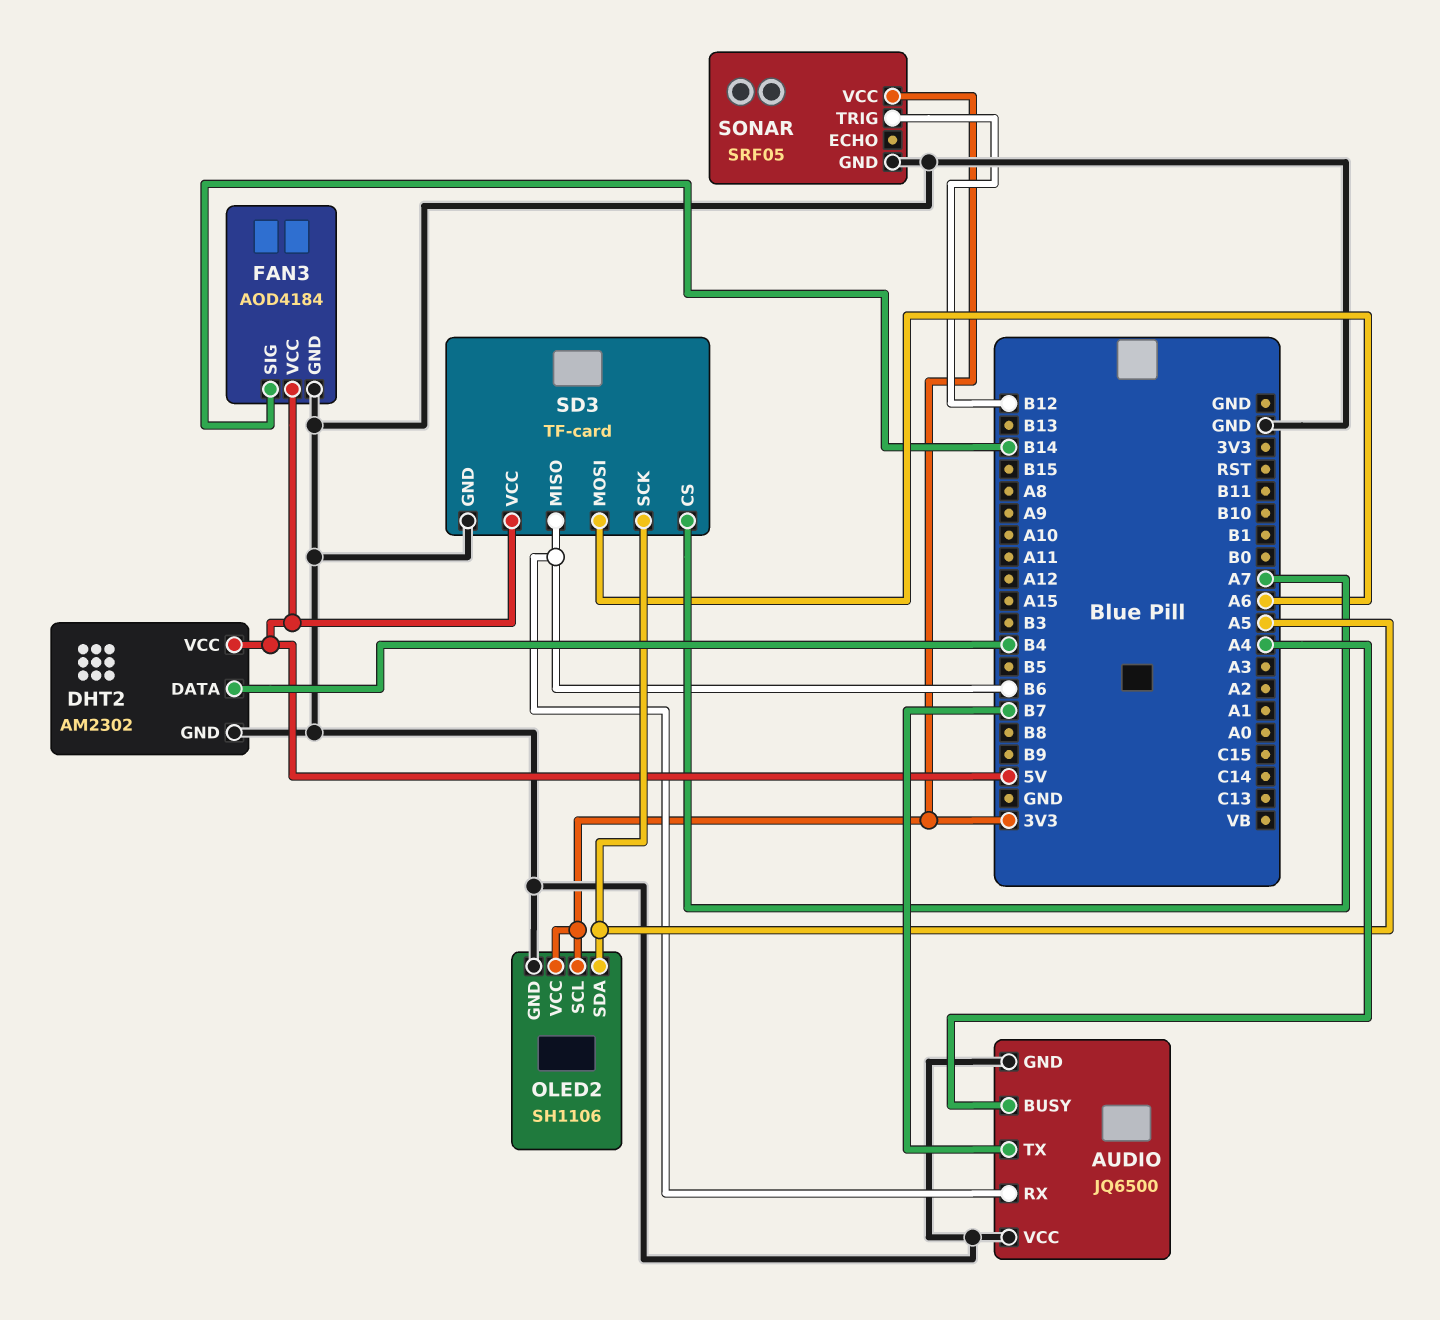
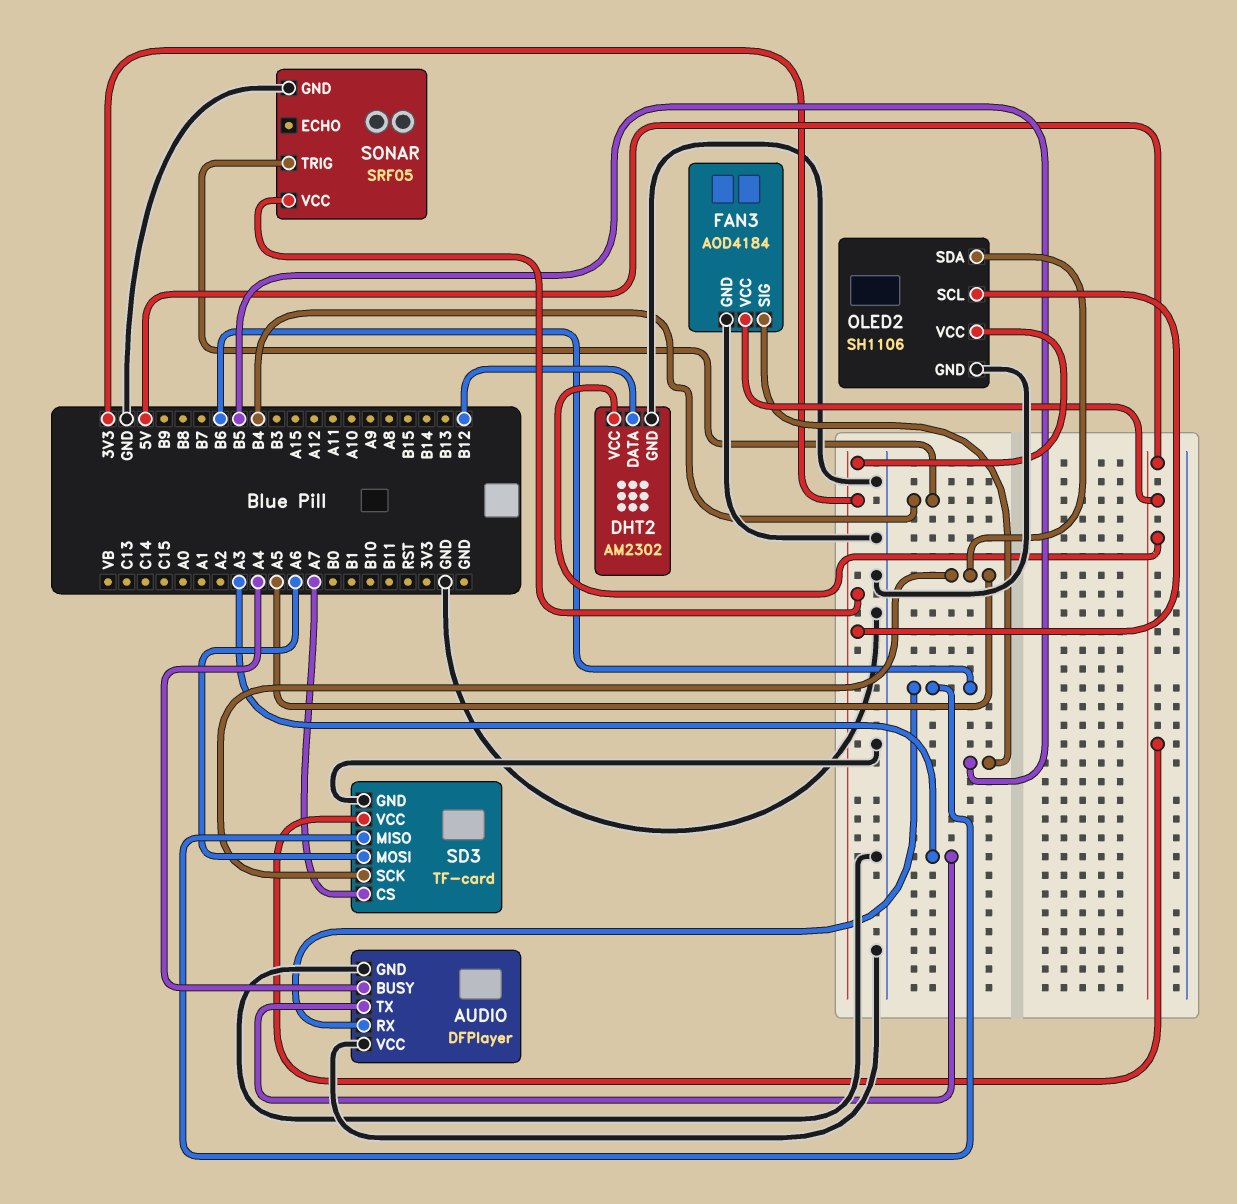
AUDIO: JQ6500 -> DFPlayer
AUDIO pin TX: B7 -> A3
DHT2 pin DATA: B4 -> B12
FAN3 pin SIG: B14 -> B5
SONAR pin TRIG: B12 -> B4

